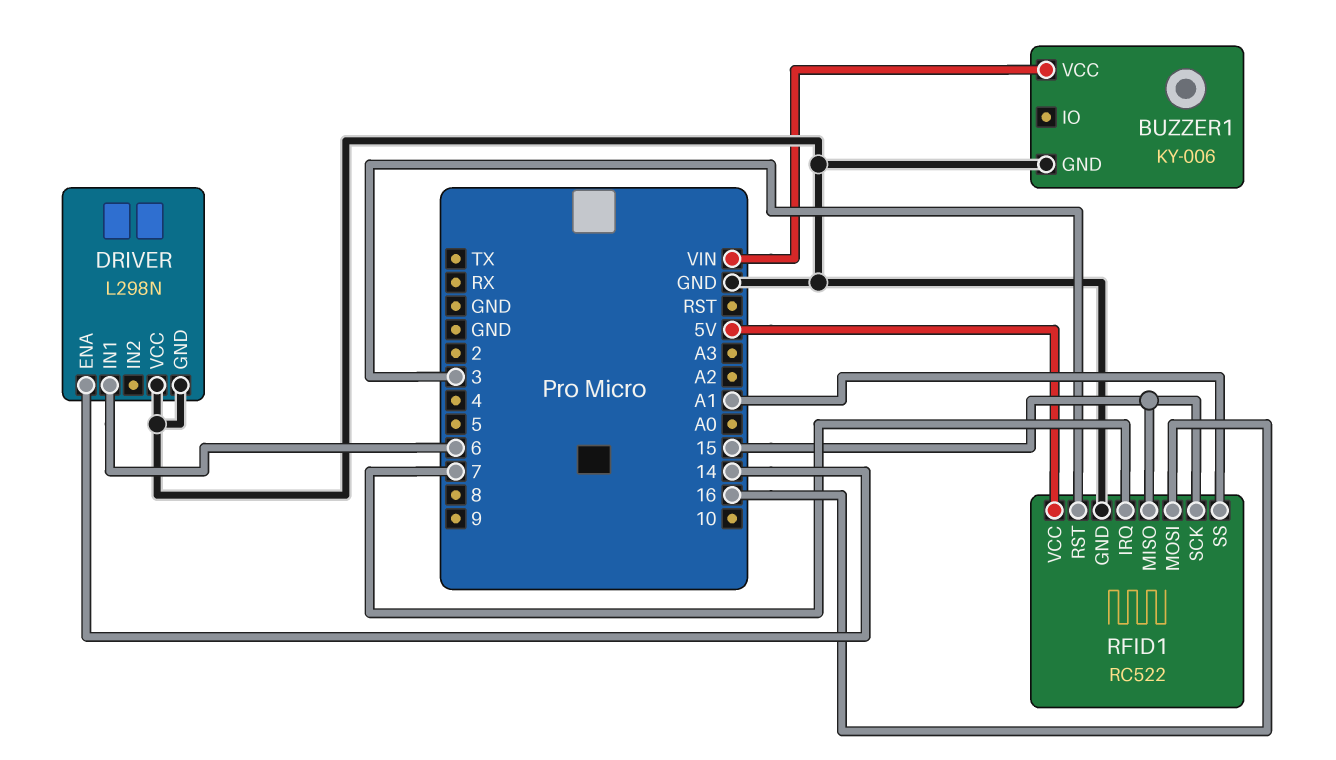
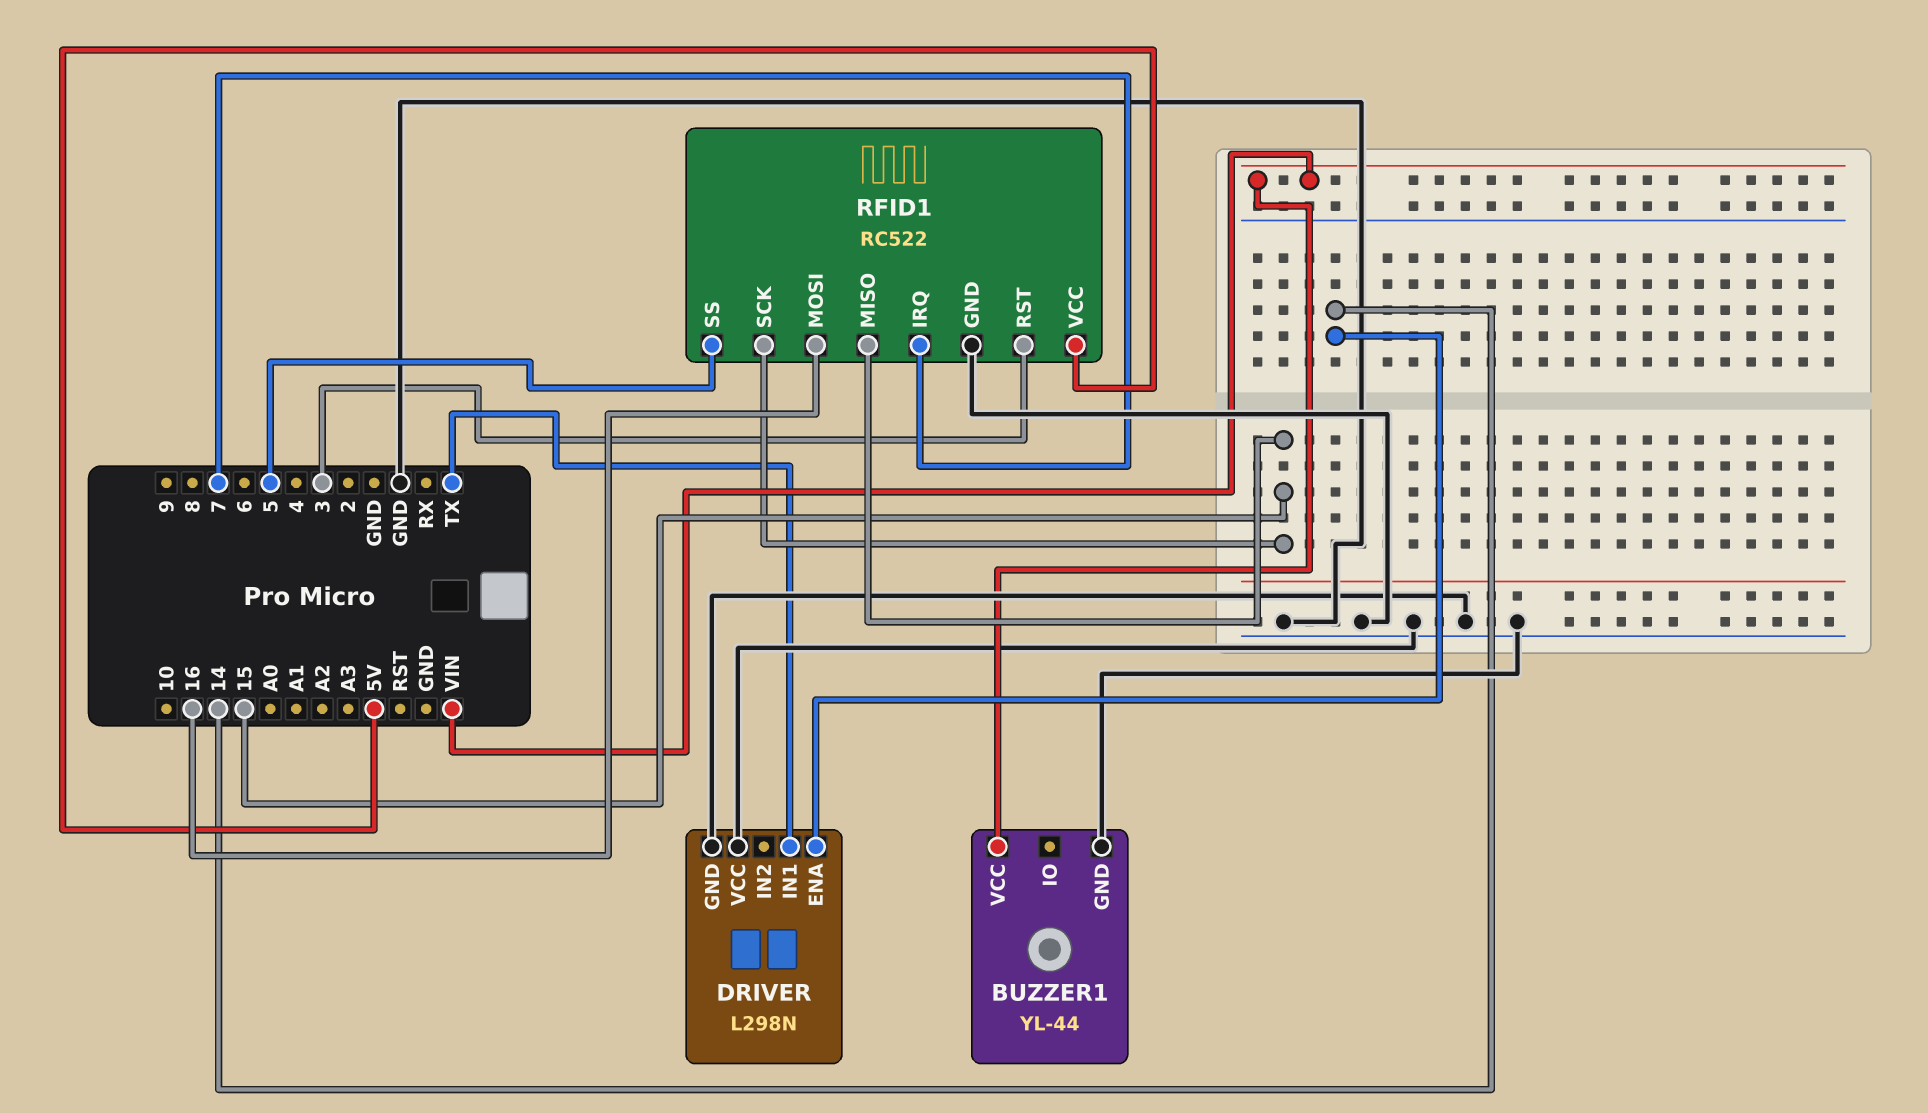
BUZZER1: KY-006 -> YL-44
DRIVER pin IN1: 6 -> TX
RFID1 pin SS: A1 -> 5

